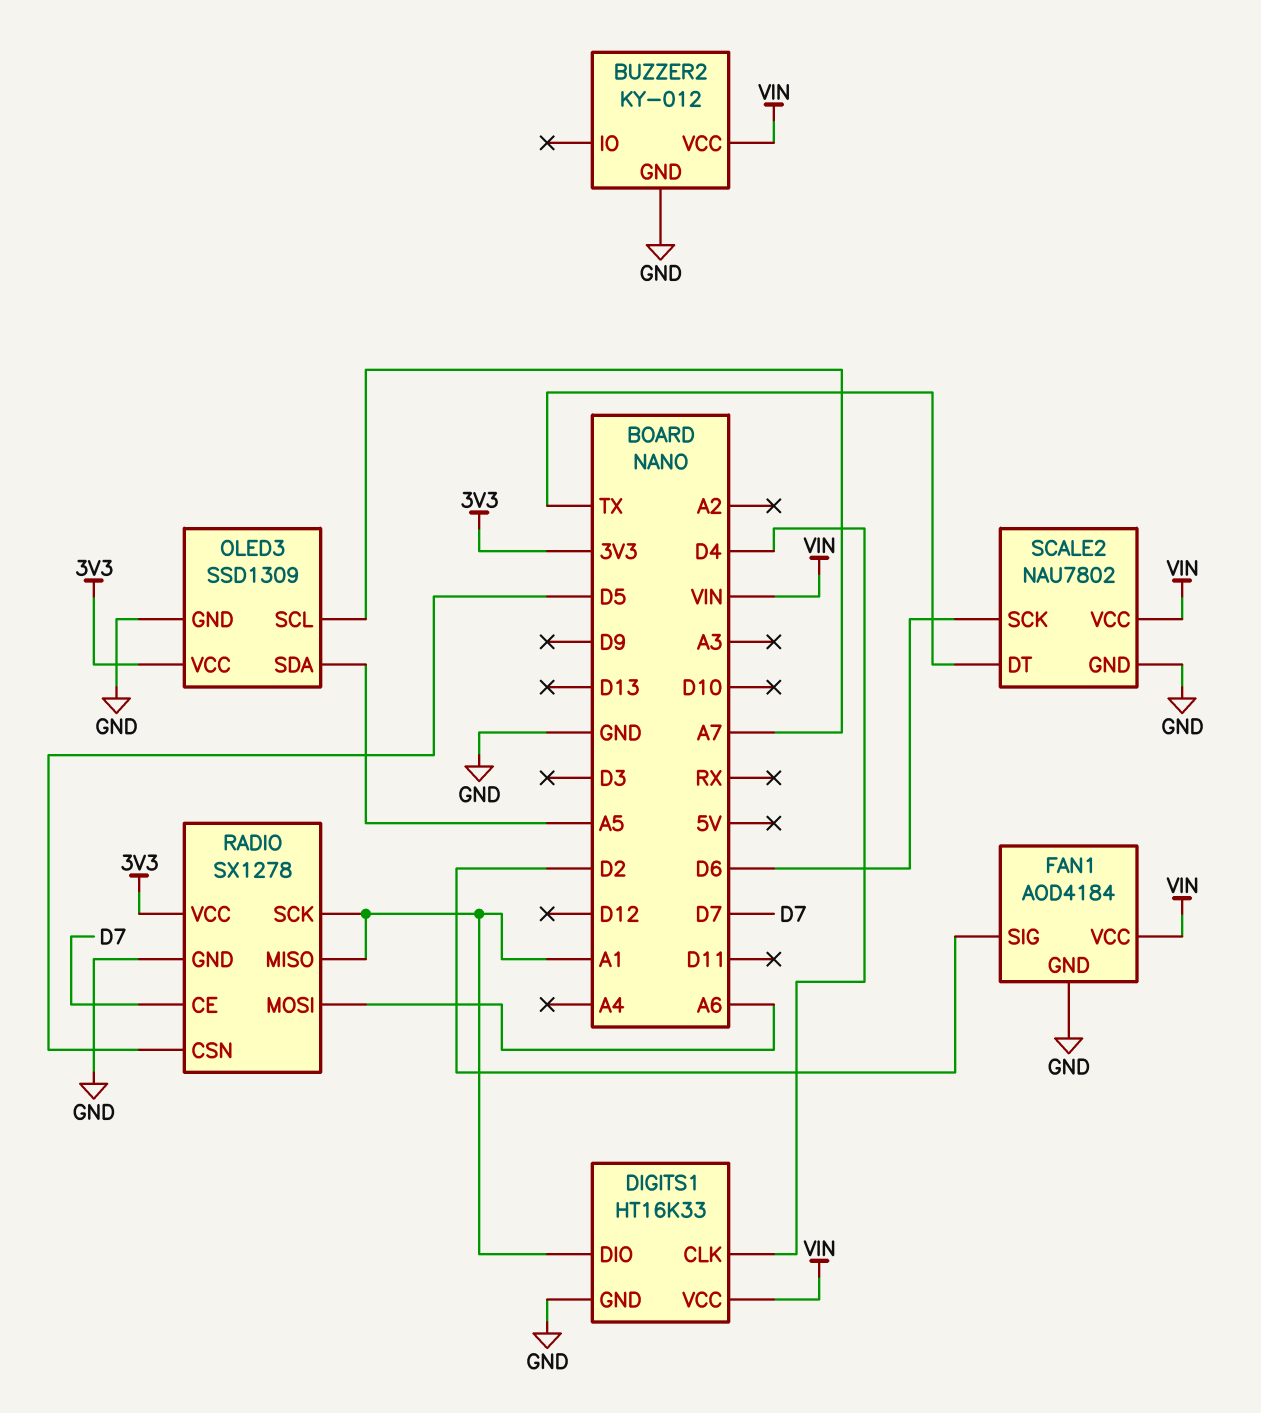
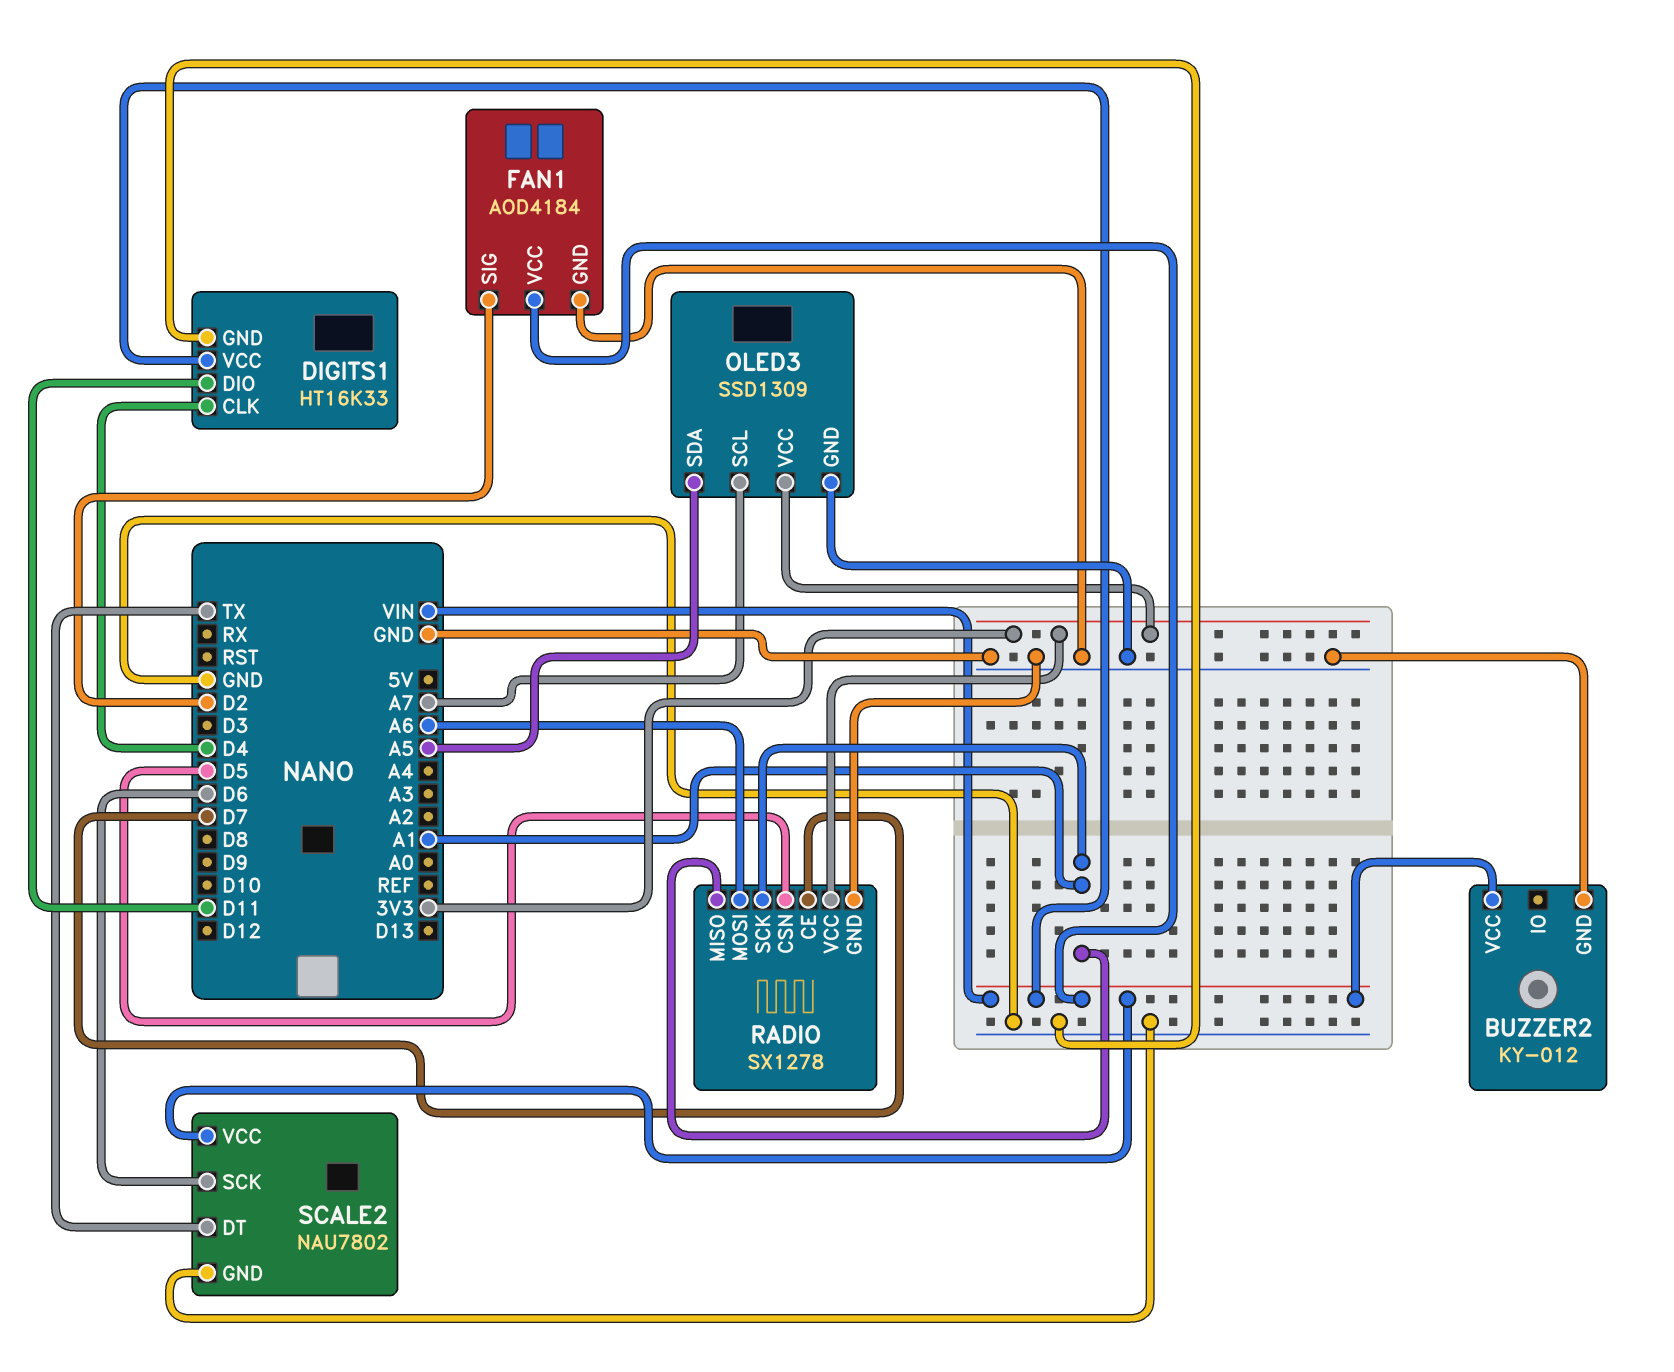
DIGITS1 pin DIO: A1 -> D11

